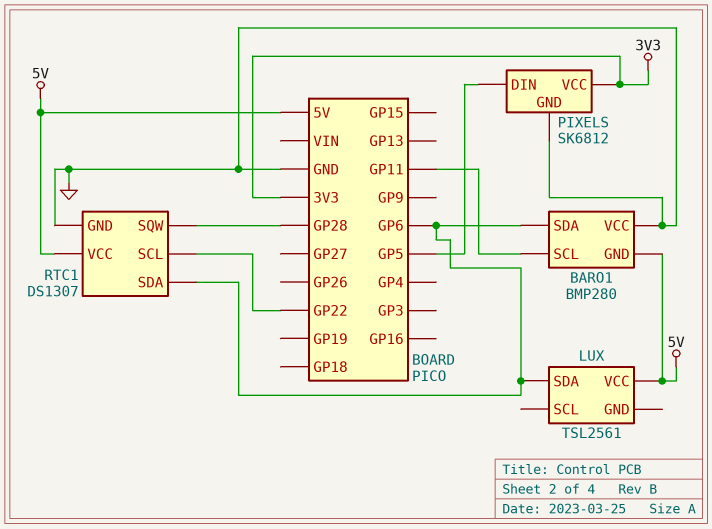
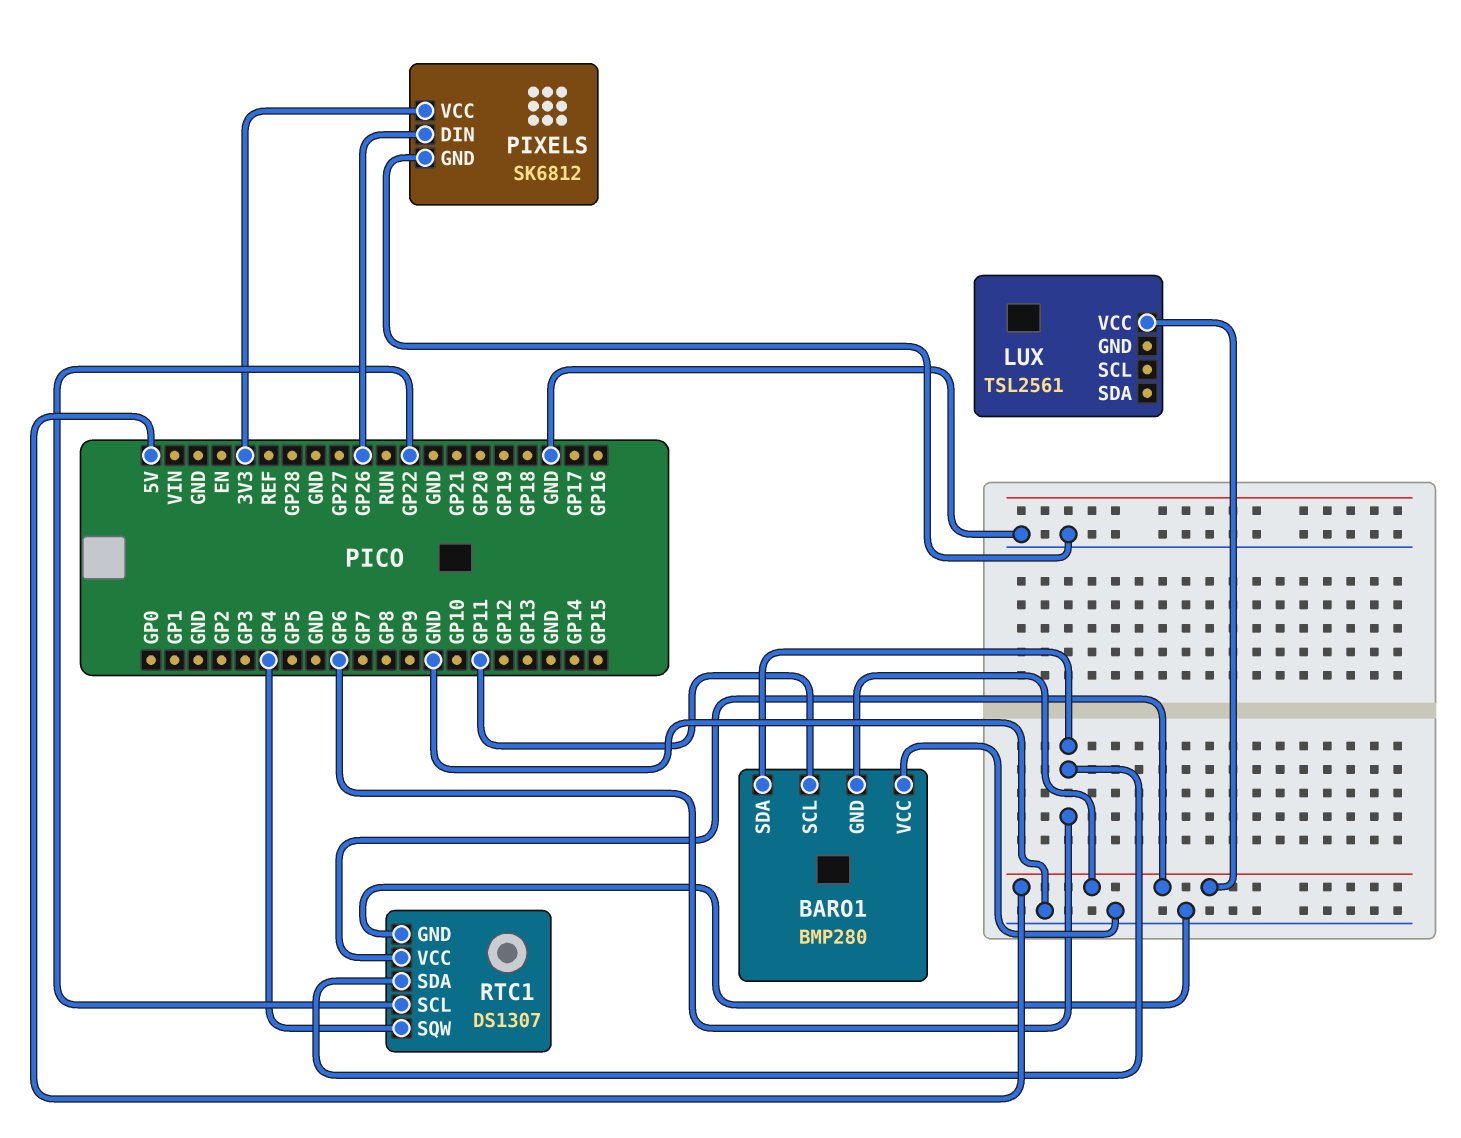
LUX pin SDA: GP6 -> none
PIXELS pin DIN: GP5 -> GP26
RTC1 pin SQW: GP28 -> GP4

